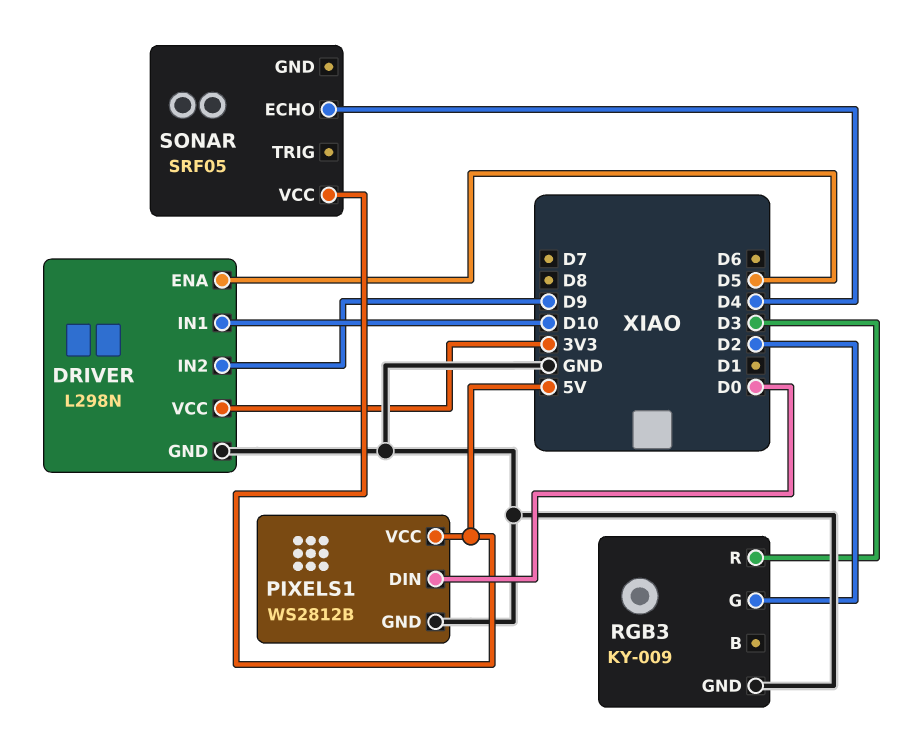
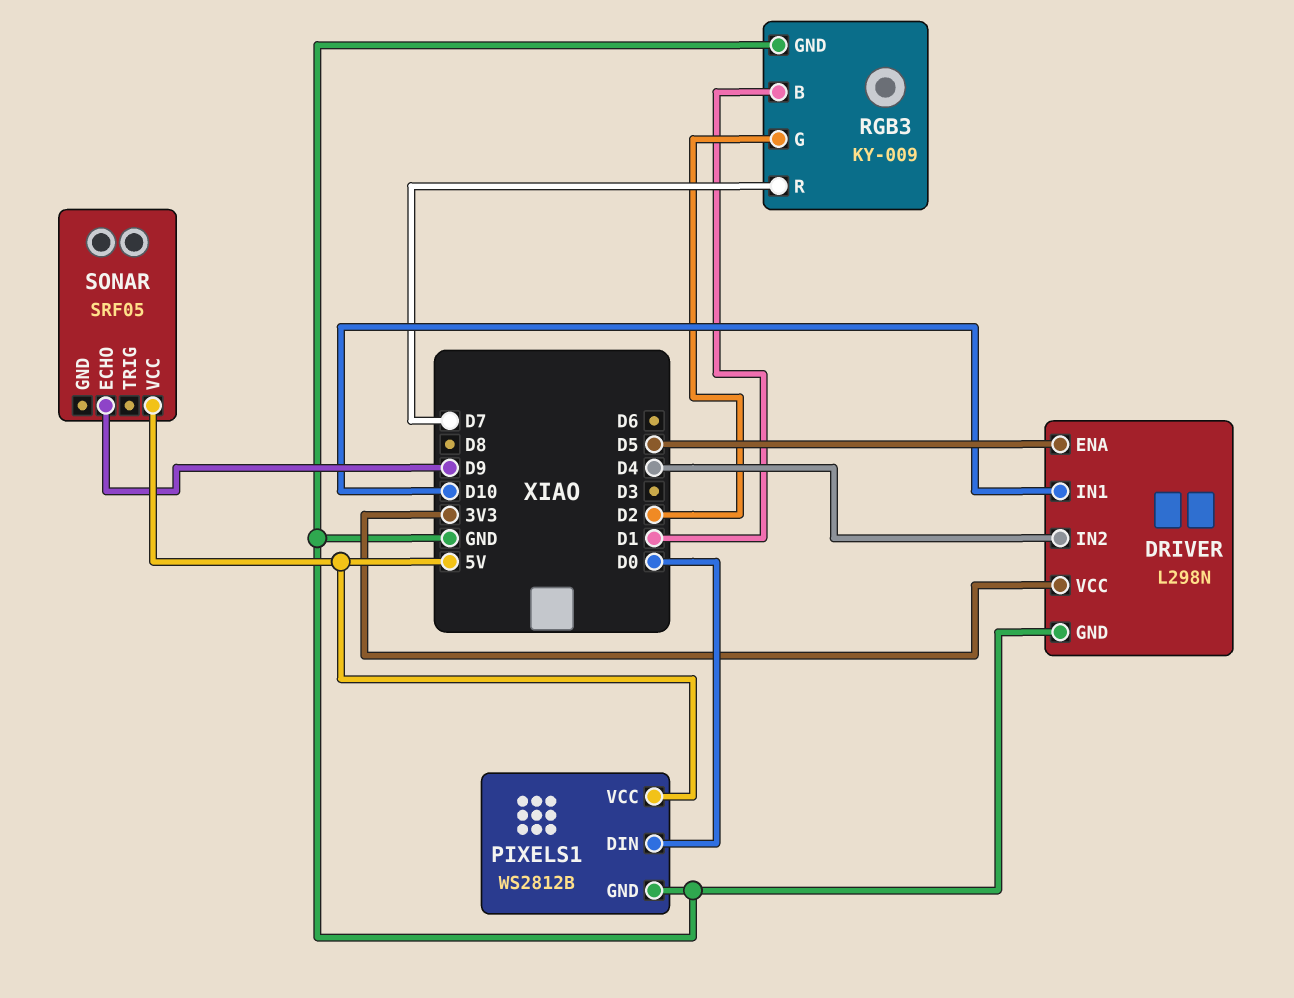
DRIVER pin IN2: D9 -> D4
RGB3 pin B: none -> D1
RGB3 pin R: D3 -> D7
SONAR pin ECHO: D4 -> D9

